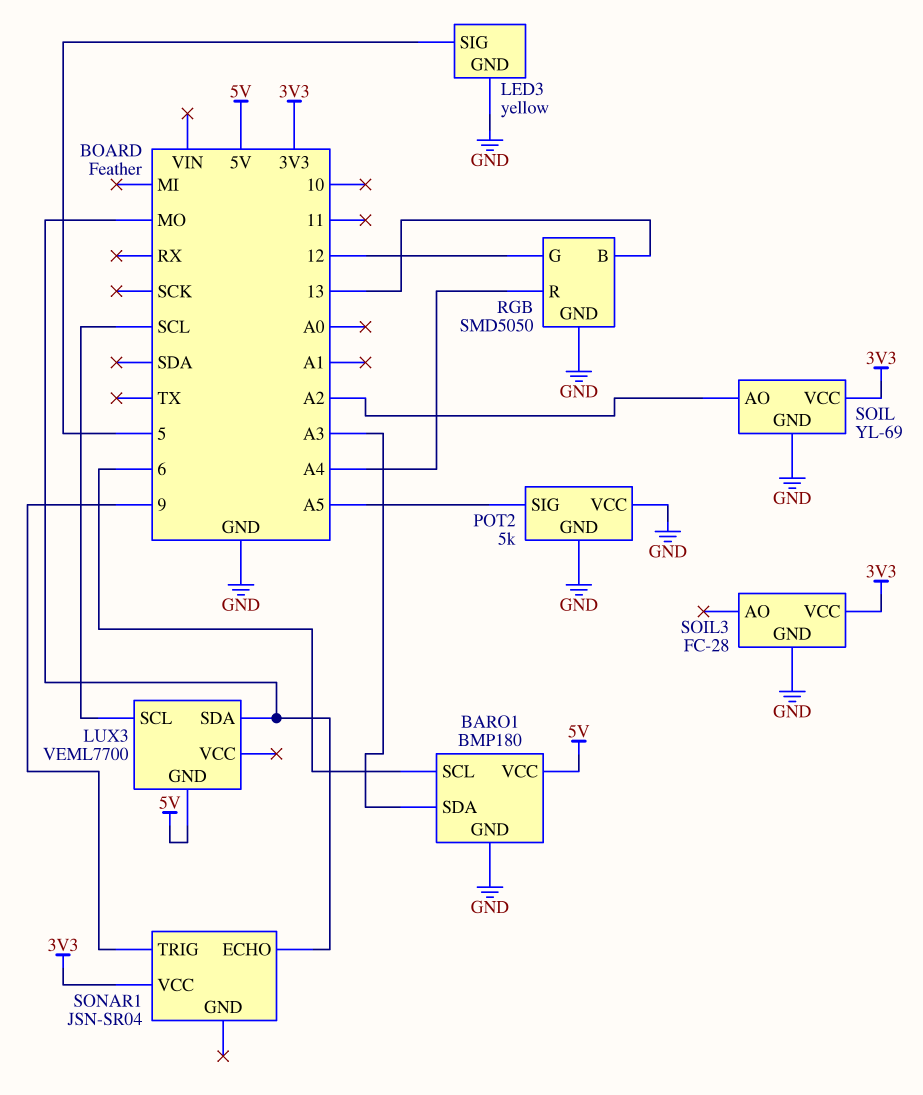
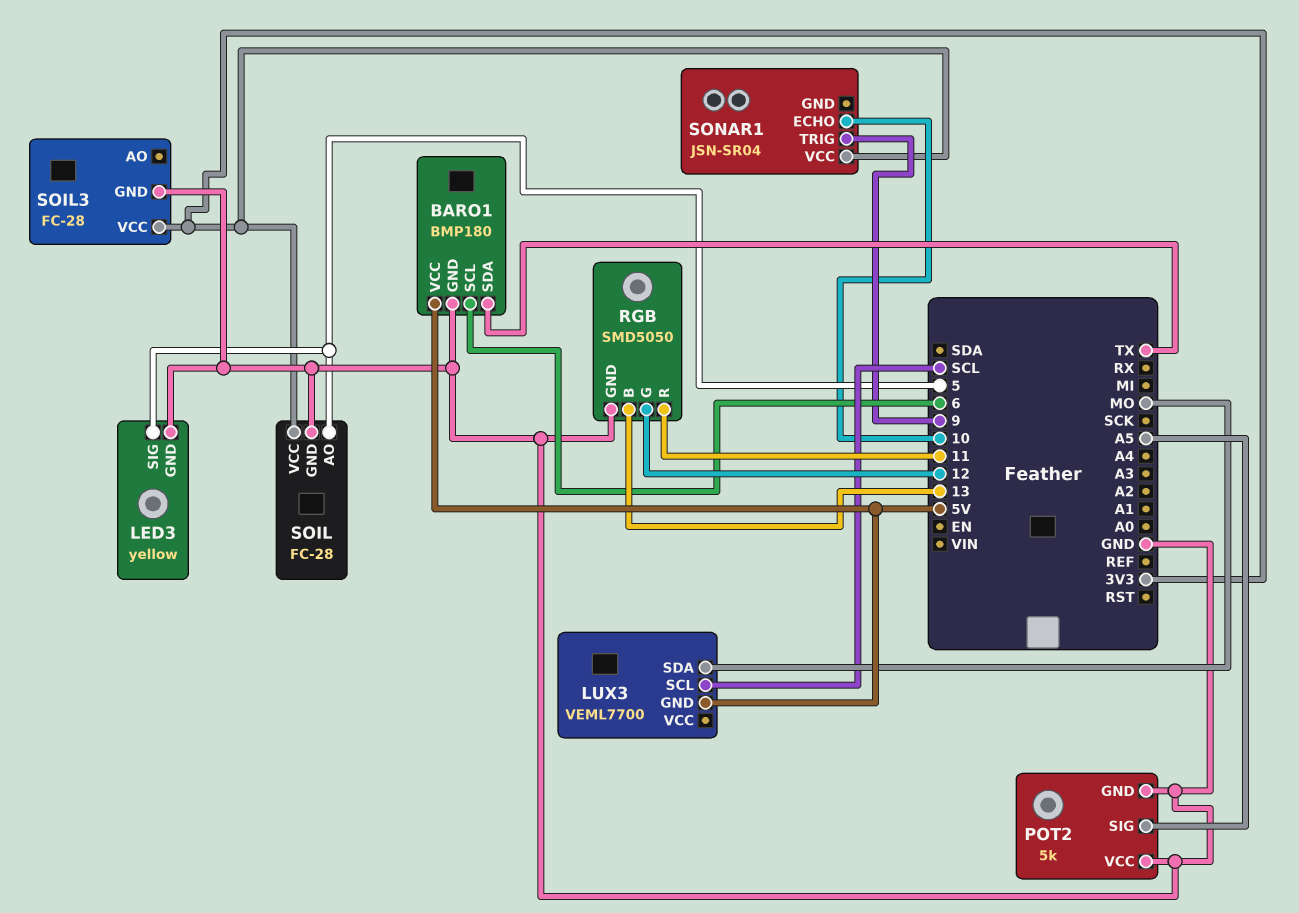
BARO1 pin SDA: A3 -> TX
RGB pin R: A4 -> 11
SOIL: YL-69 -> FC-28
SOIL pin AO: A2 -> 5
SONAR1 pin ECHO: MO -> 10

